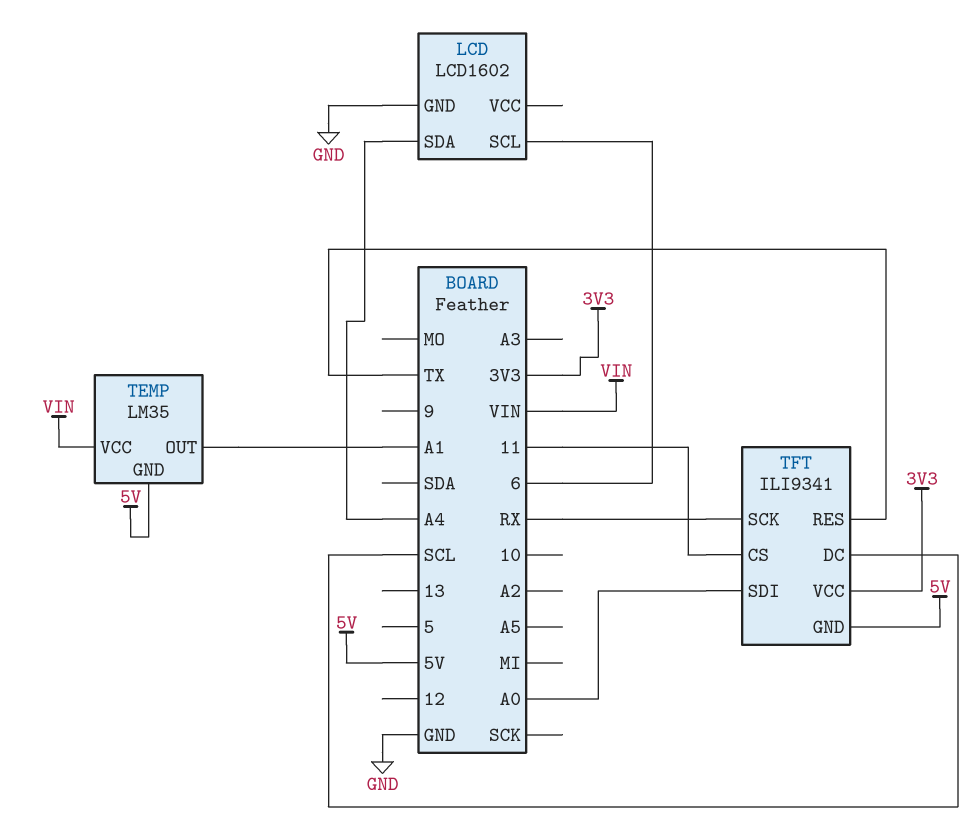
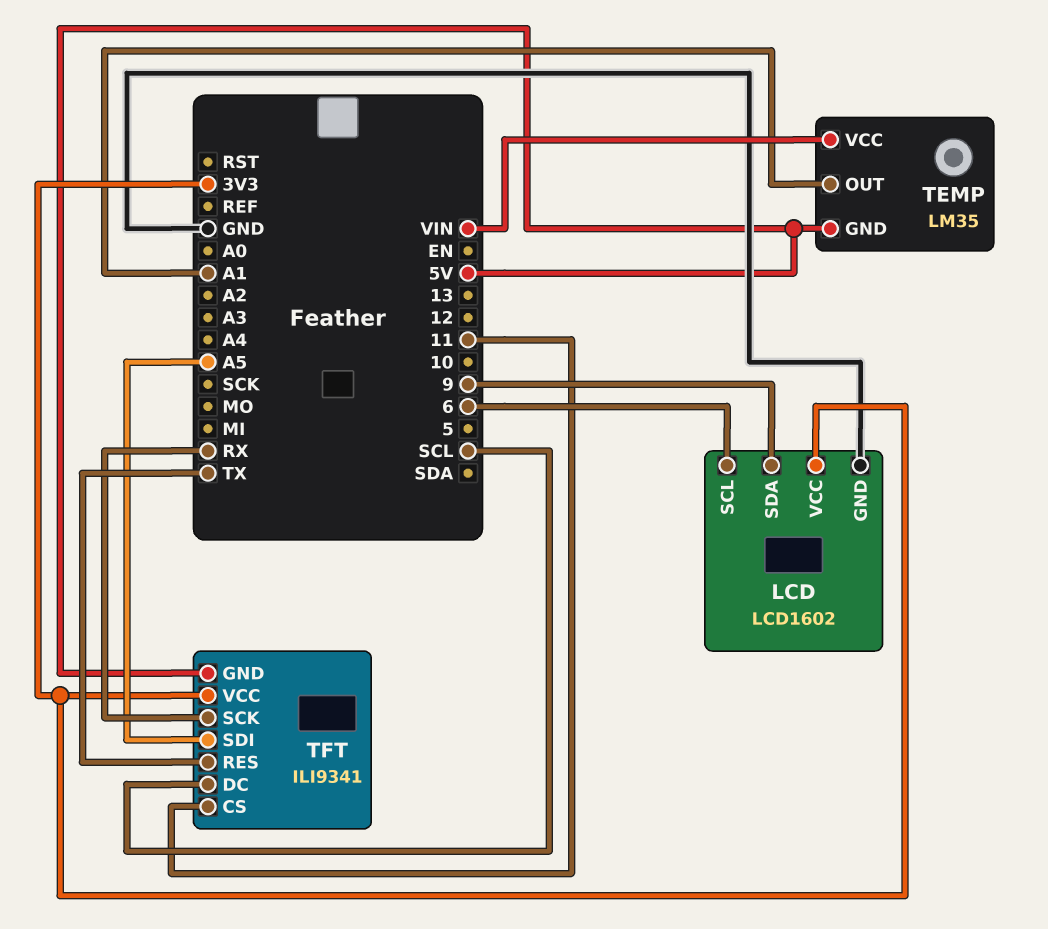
LCD pin SDA: A4 -> 9
LCD pin VCC: none -> 3V3
TFT pin SDI: A0 -> A5

